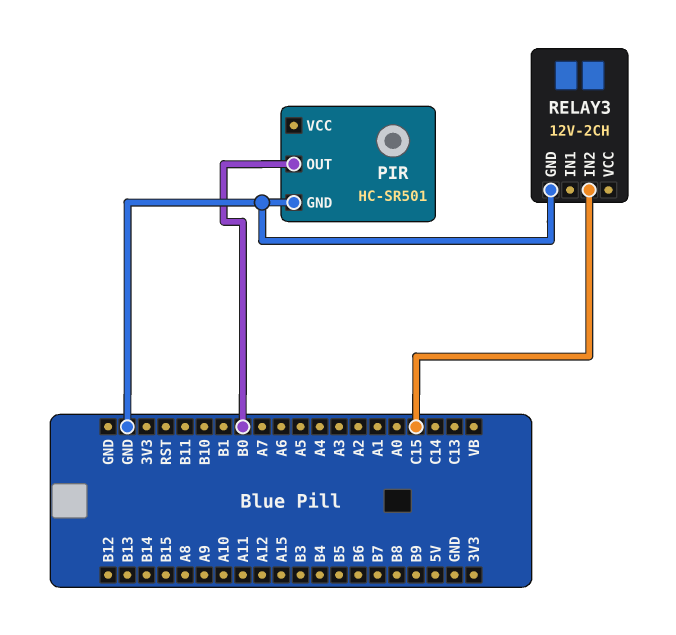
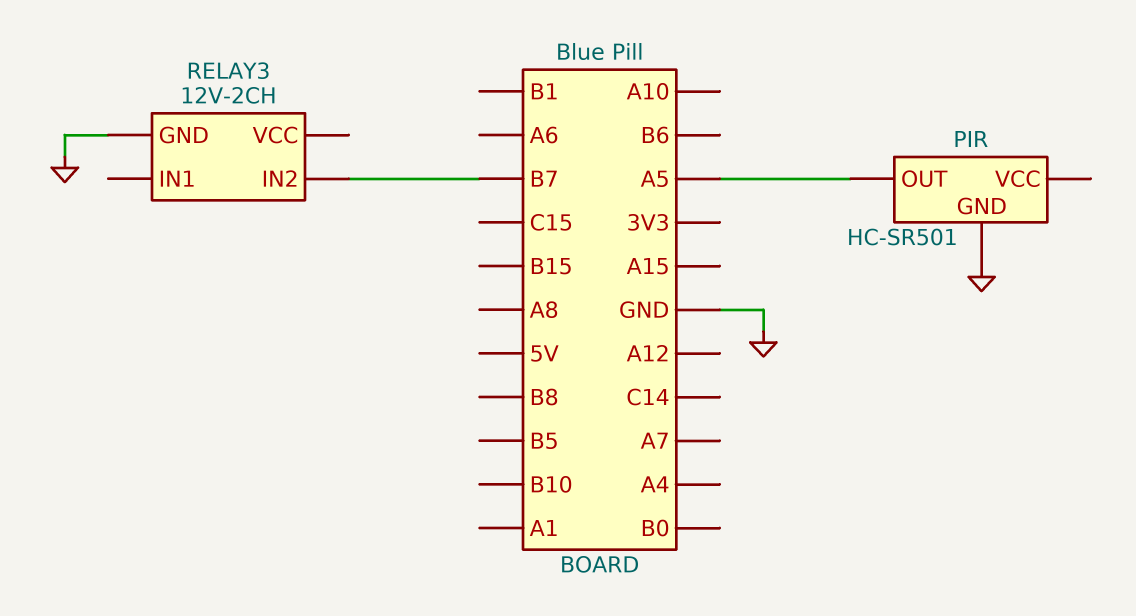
PIR pin OUT: B0 -> A5
RELAY3 pin IN2: C15 -> B7

